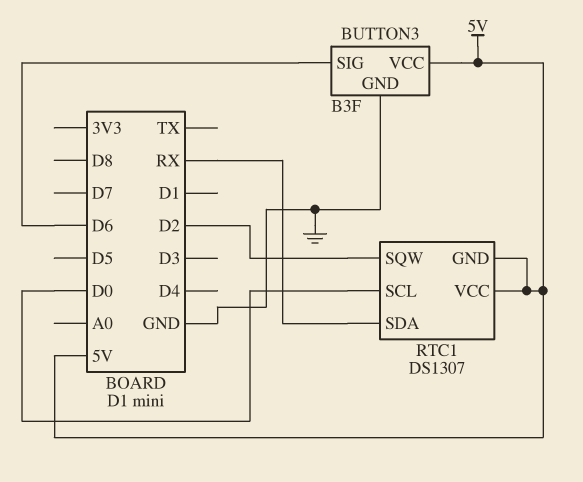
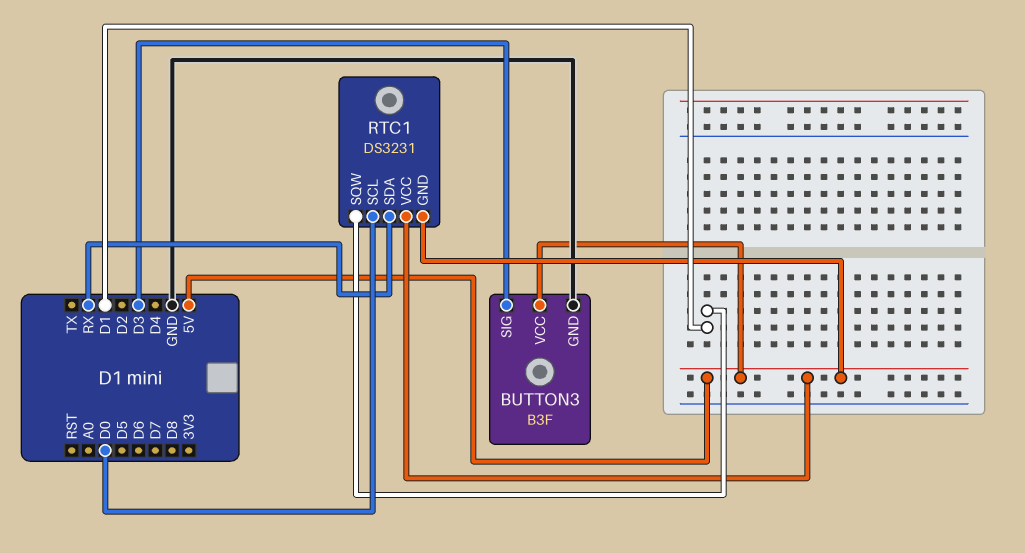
BUTTON3 pin SIG: D6 -> D3
RTC1: DS1307 -> DS3231
RTC1 pin SQW: D2 -> D1

